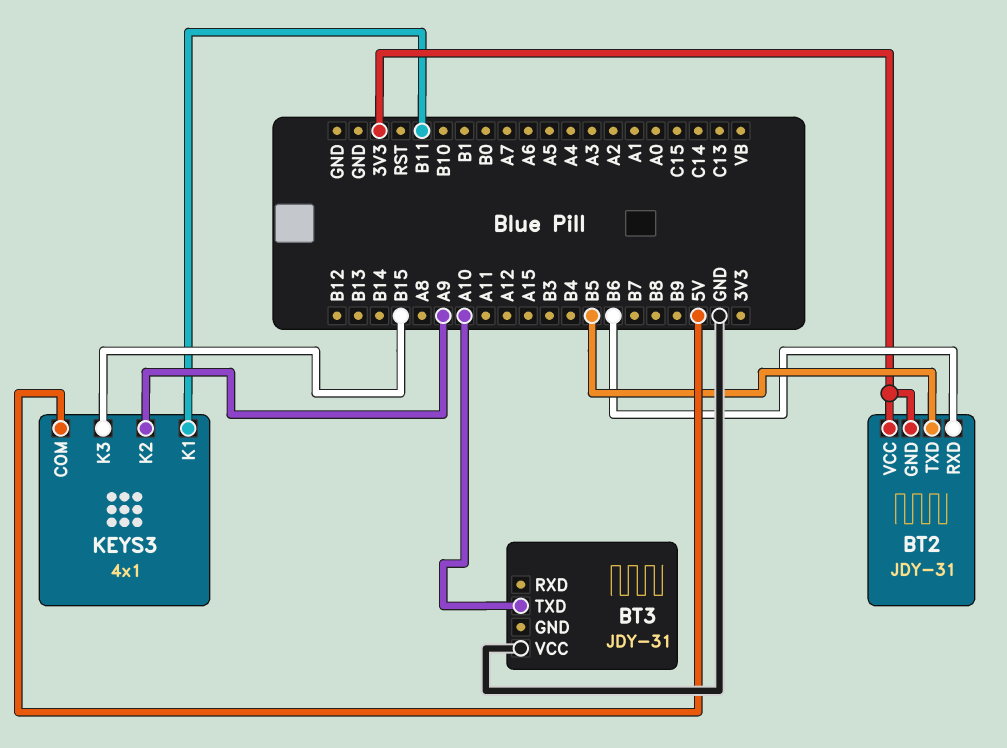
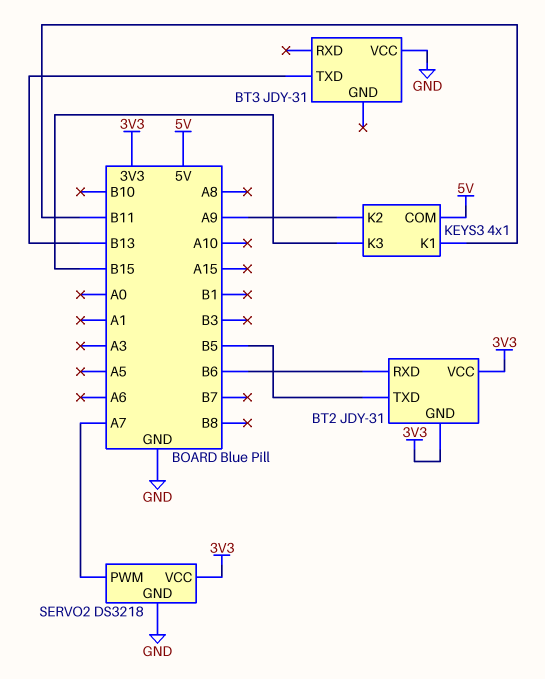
BT3 pin TXD: A10 -> B13
SERVO2: none -> DS3218
SERVO2 pin GND: none -> GND
SERVO2 pin PWM: none -> A7
SERVO2 pin VCC: none -> 3V3

